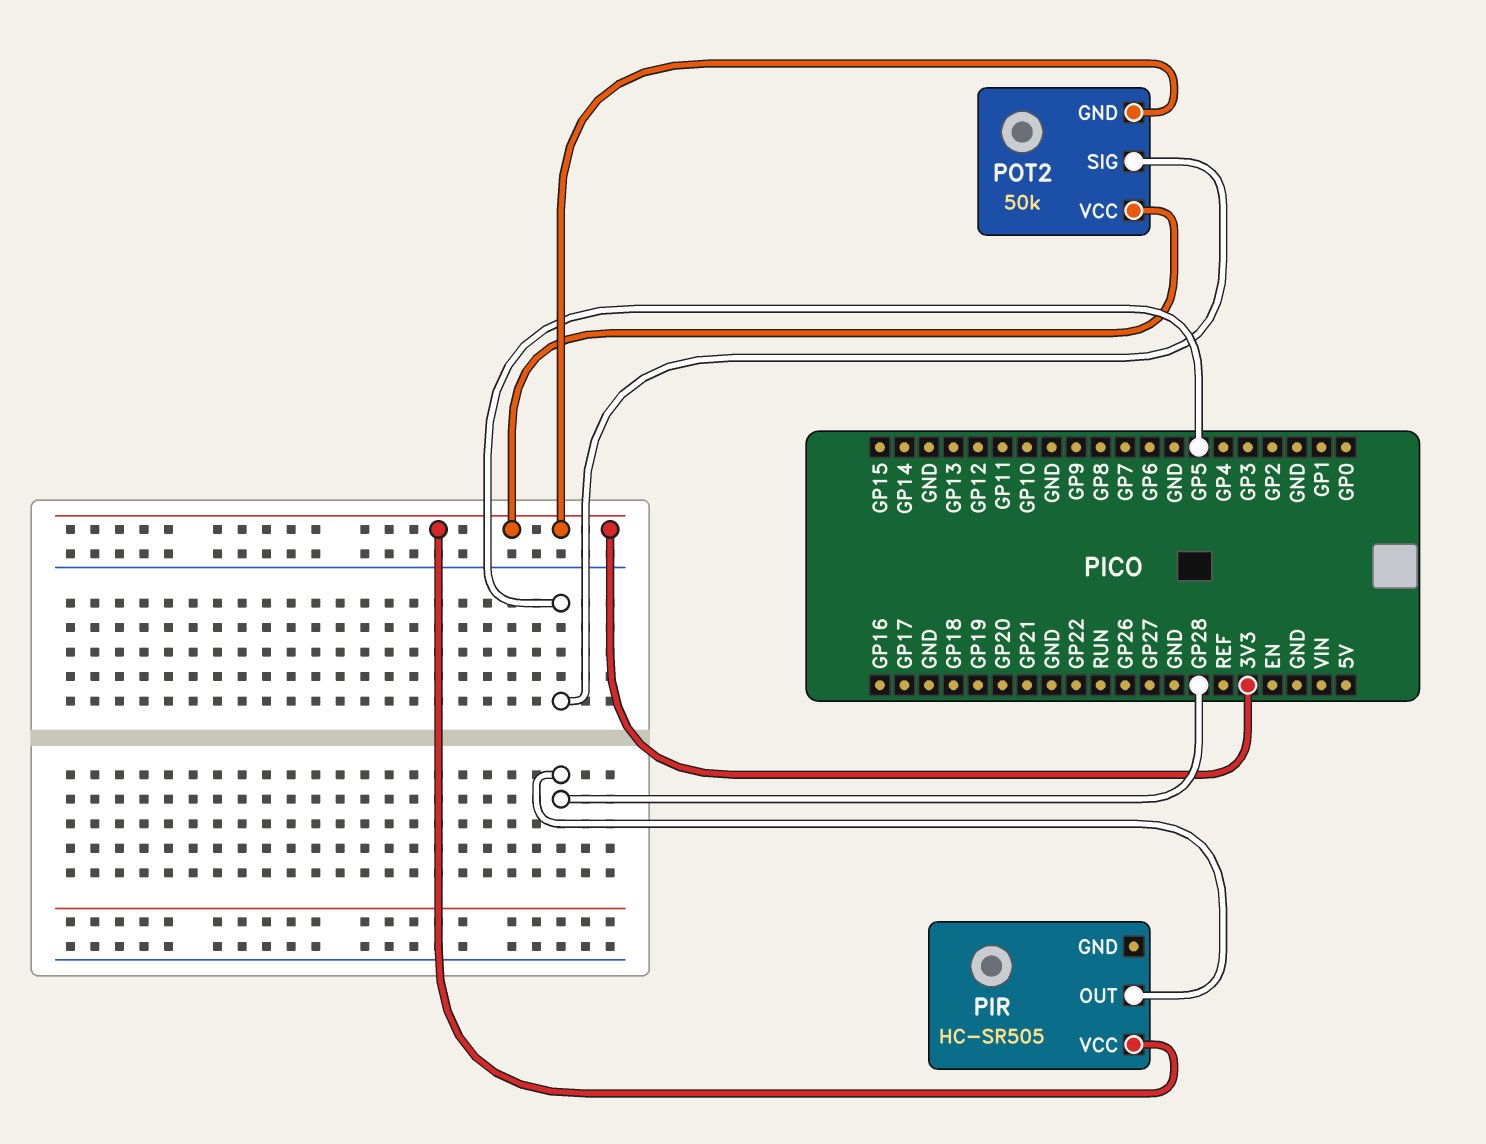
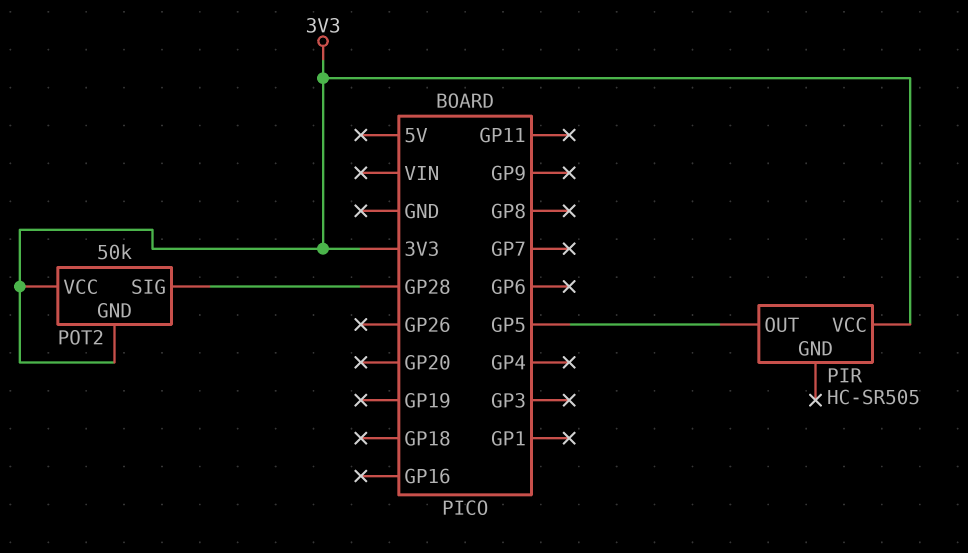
PIR pin OUT: GP28 -> GP5
POT2 pin SIG: GP5 -> GP28

